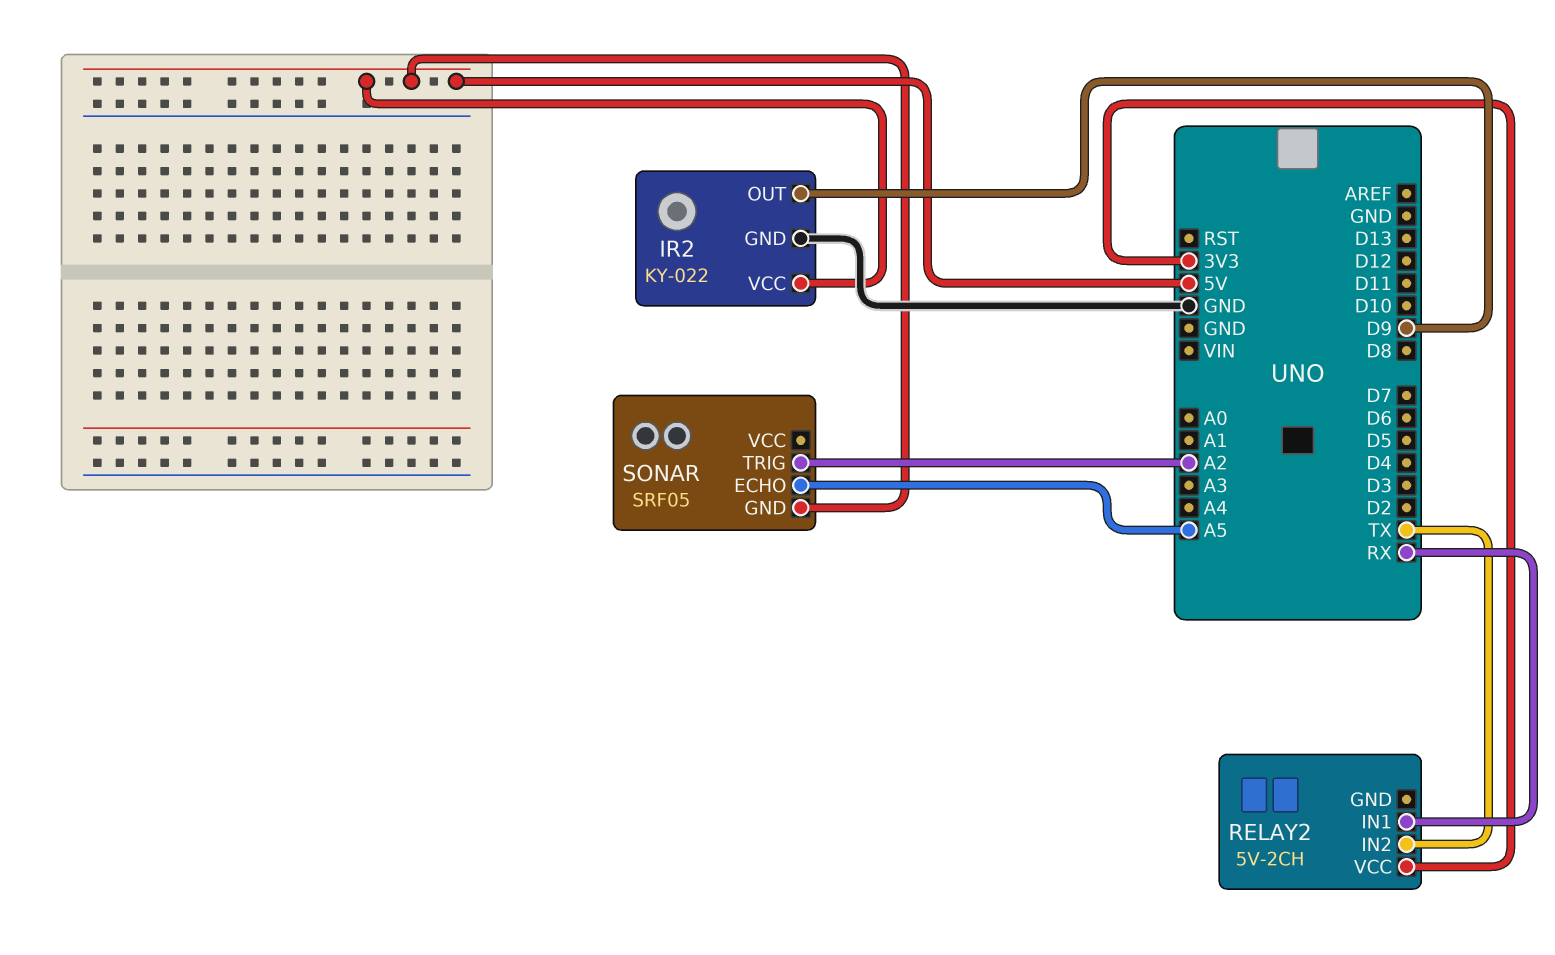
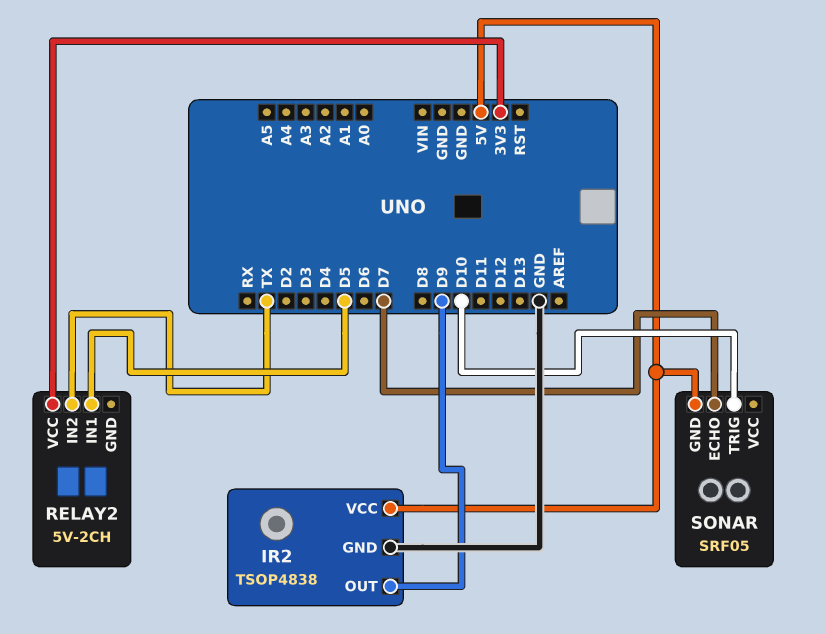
IR2: KY-022 -> TSOP4838
RELAY2 pin IN1: RX -> D5
SONAR pin ECHO: A5 -> D7
SONAR pin TRIG: A2 -> D10

